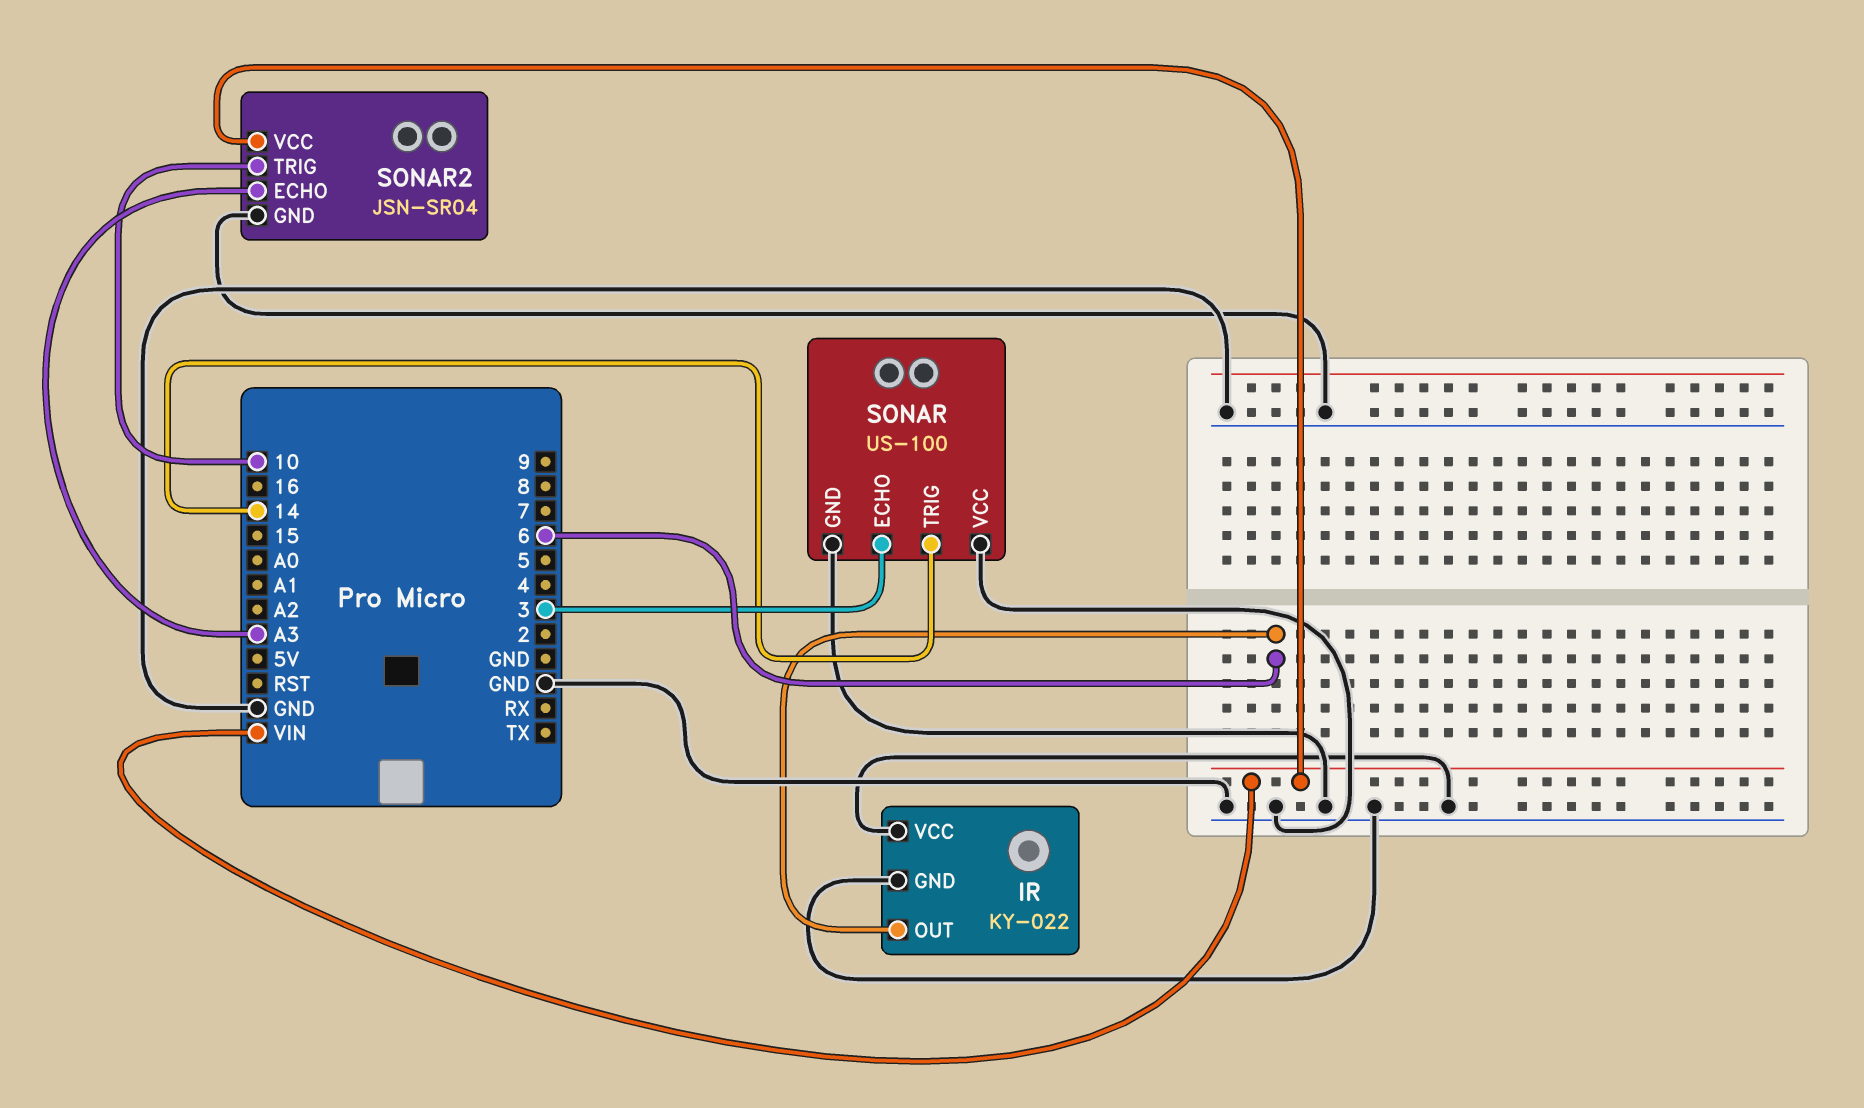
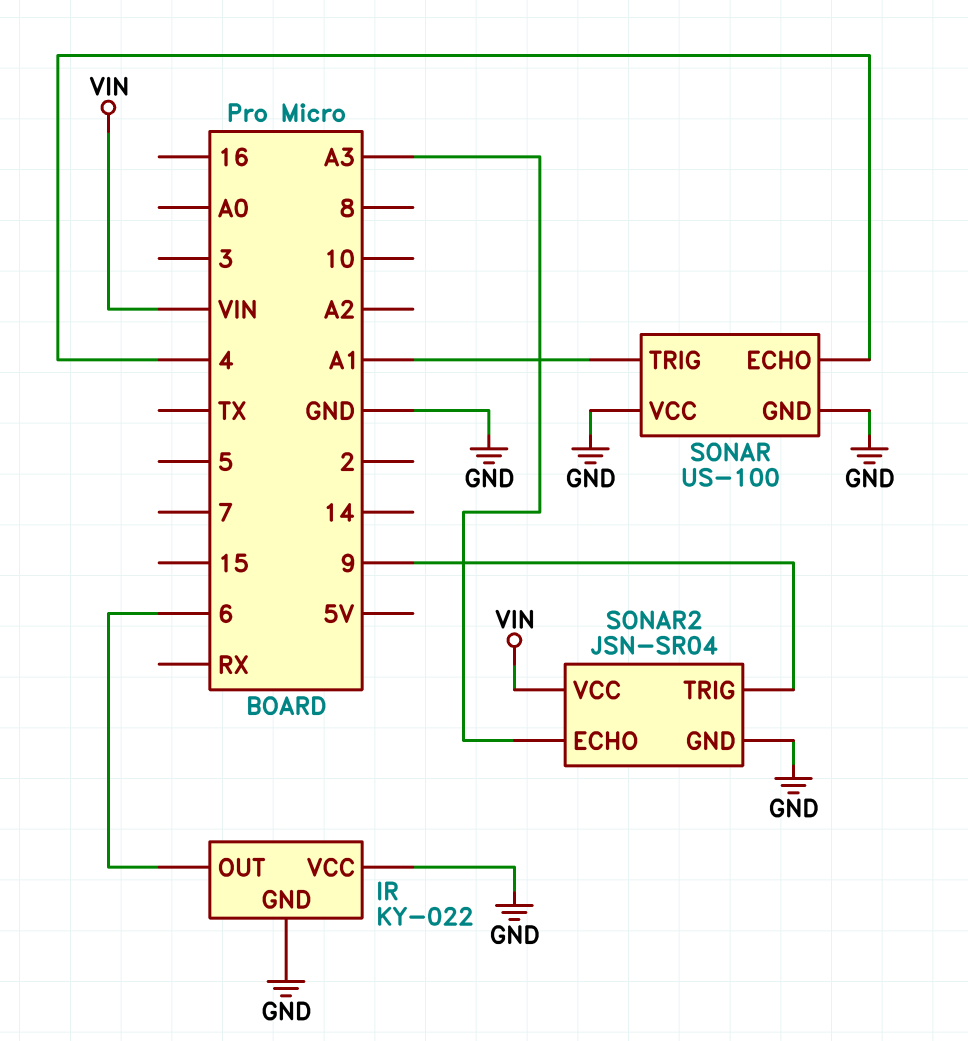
SONAR pin ECHO: 3 -> 4
SONAR pin TRIG: 14 -> A1
SONAR2 pin TRIG: 10 -> 9

